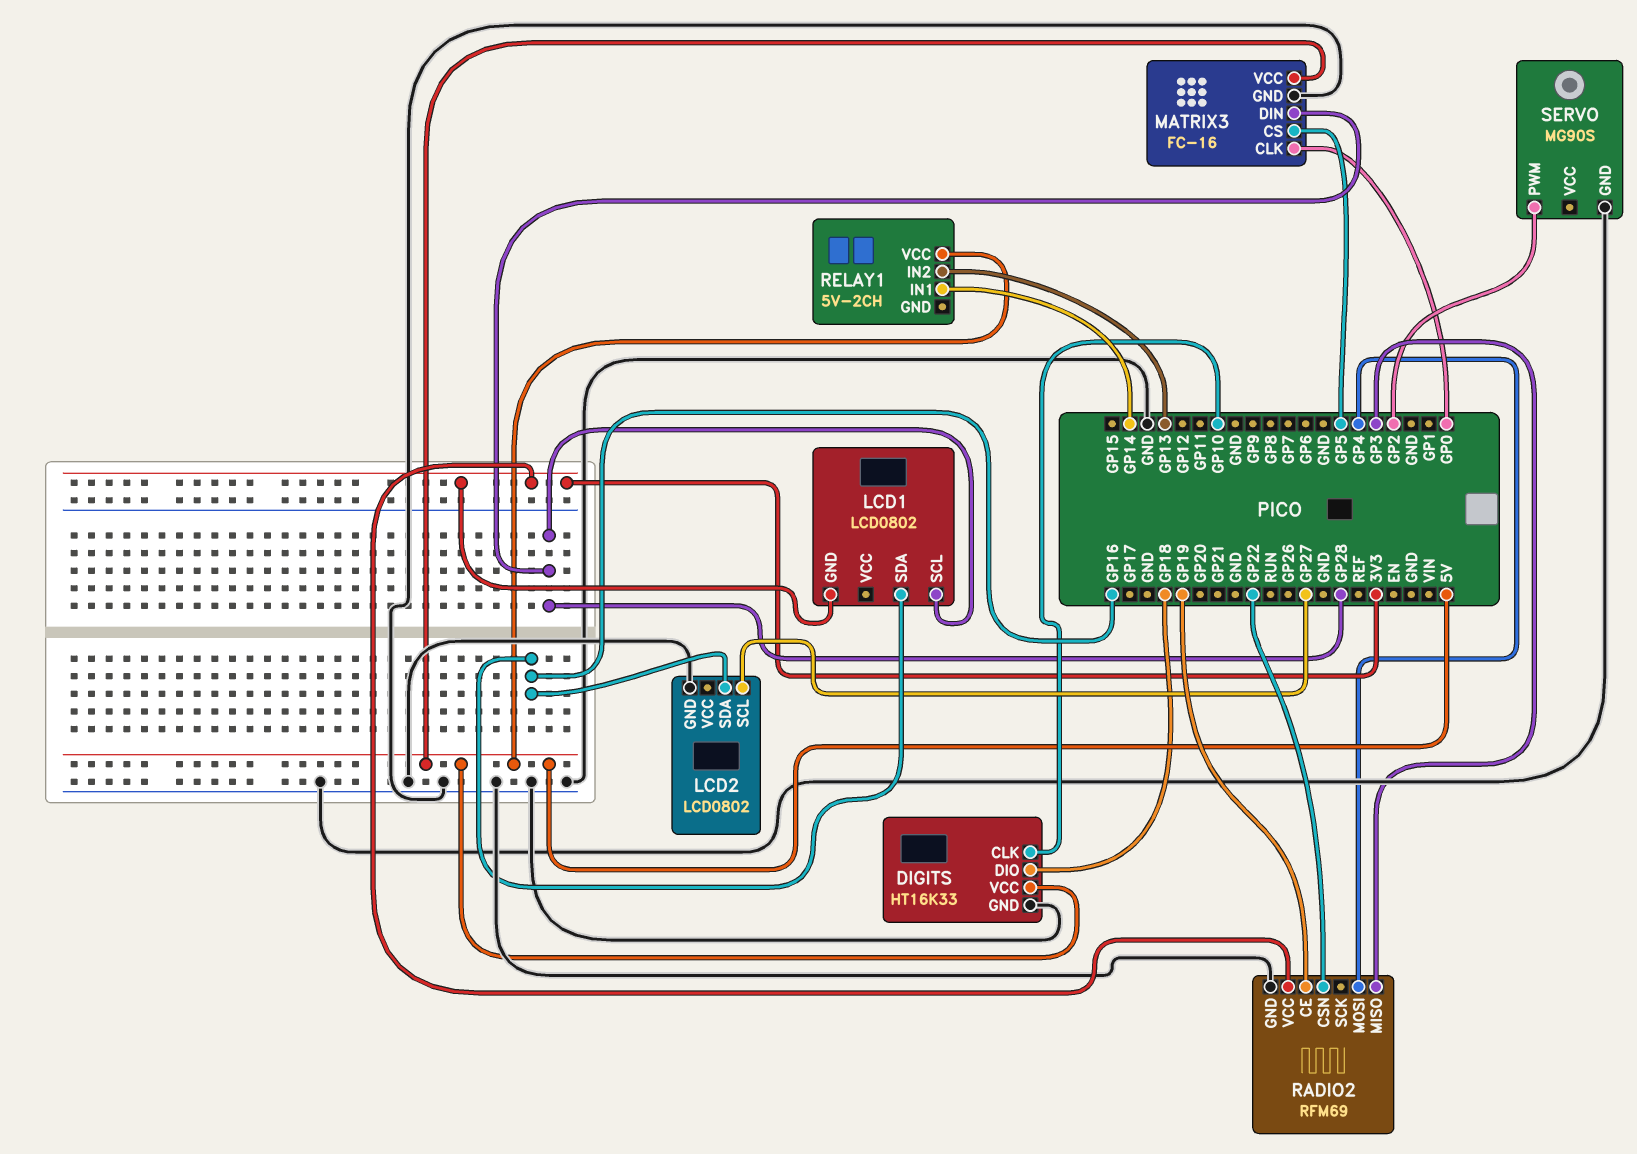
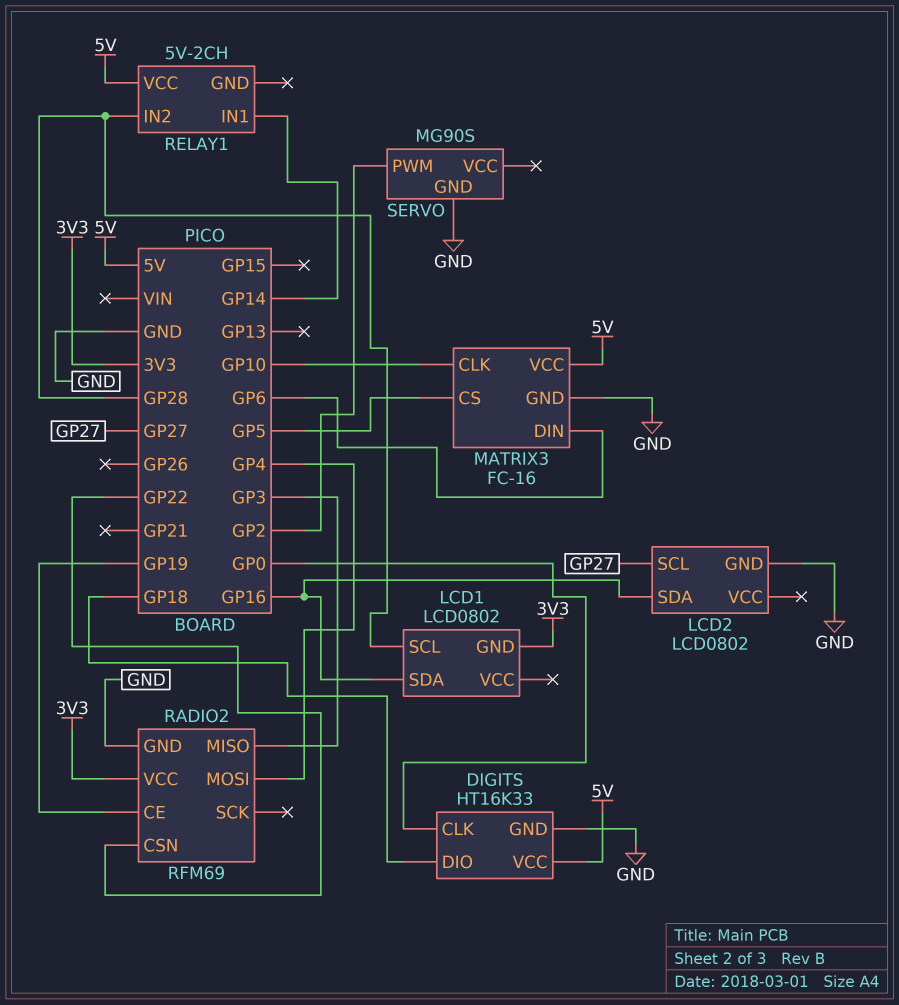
DIGITS pin CLK: GP10 -> GP0
MATRIX3 pin CLK: GP0 -> GP10
MATRIX3 pin DIN: GP28 -> GP6
RELAY1 pin IN2: GP13 -> GP28

